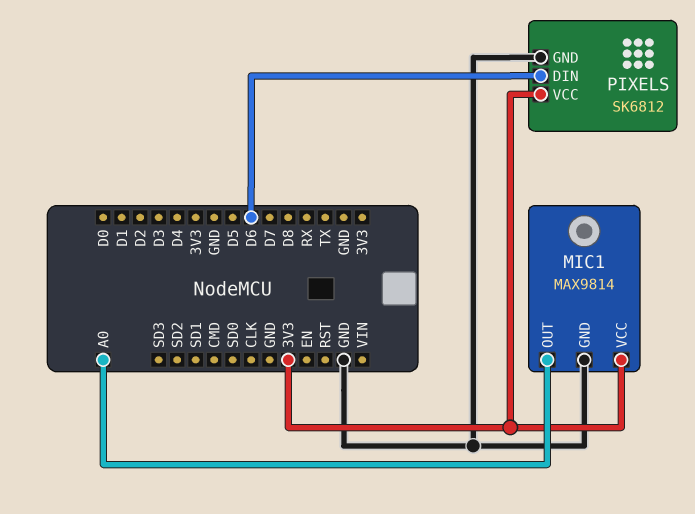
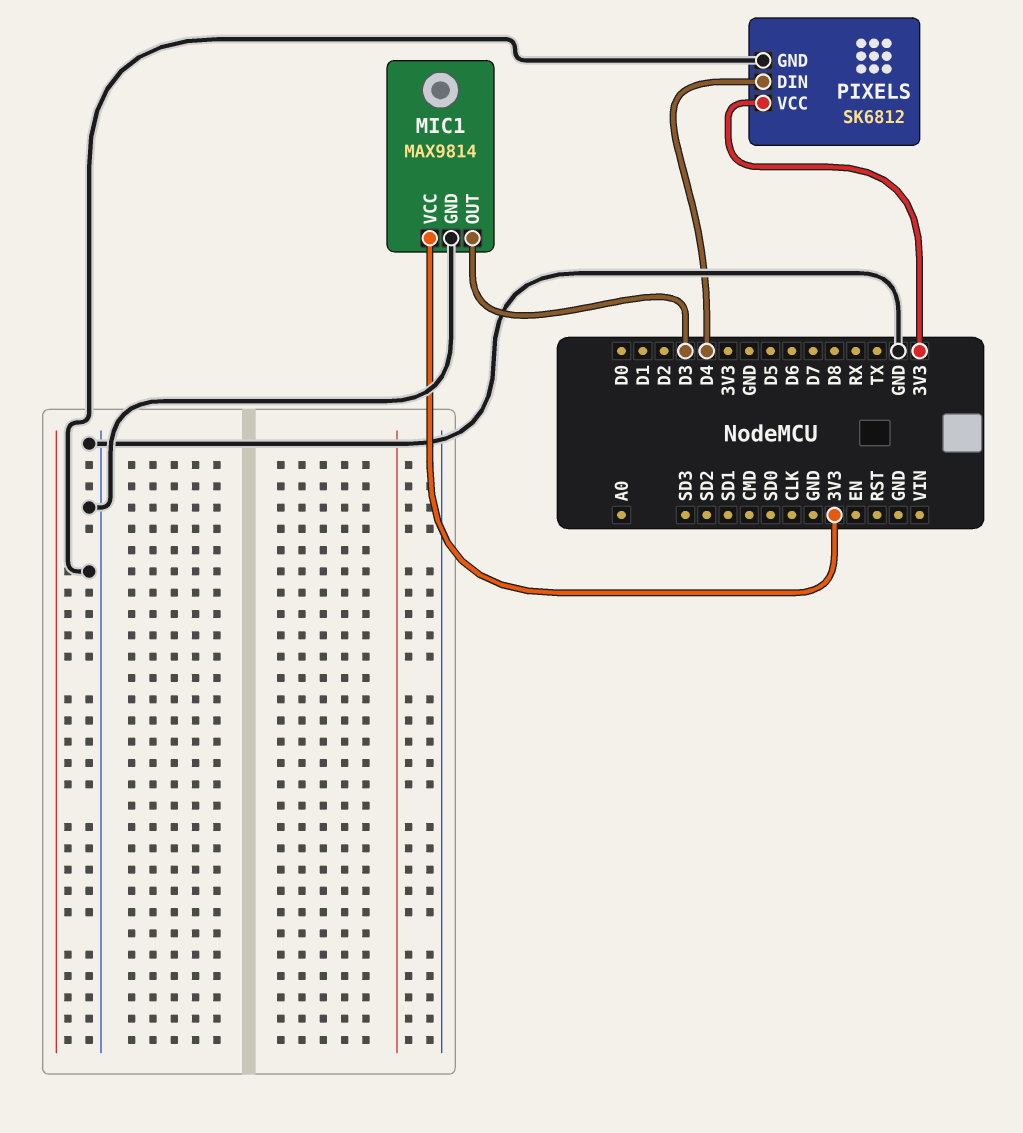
MIC1 pin OUT: A0 -> D3
PIXELS pin DIN: D6 -> D4

